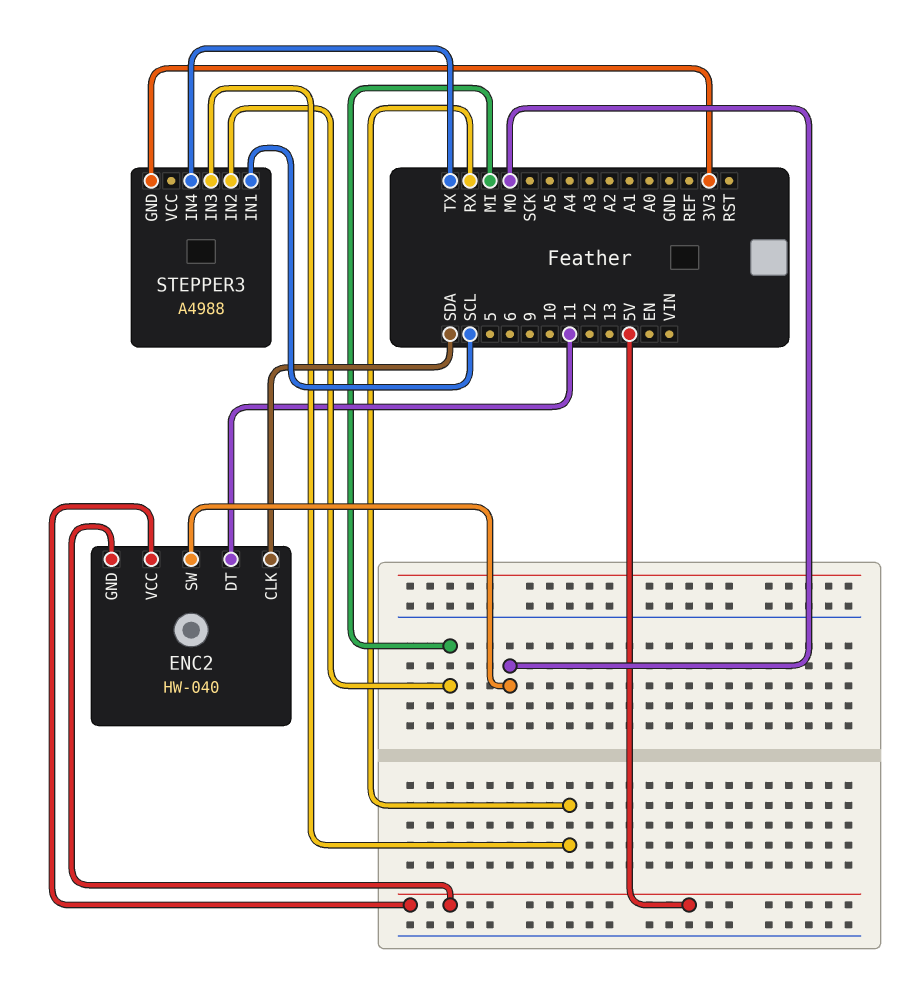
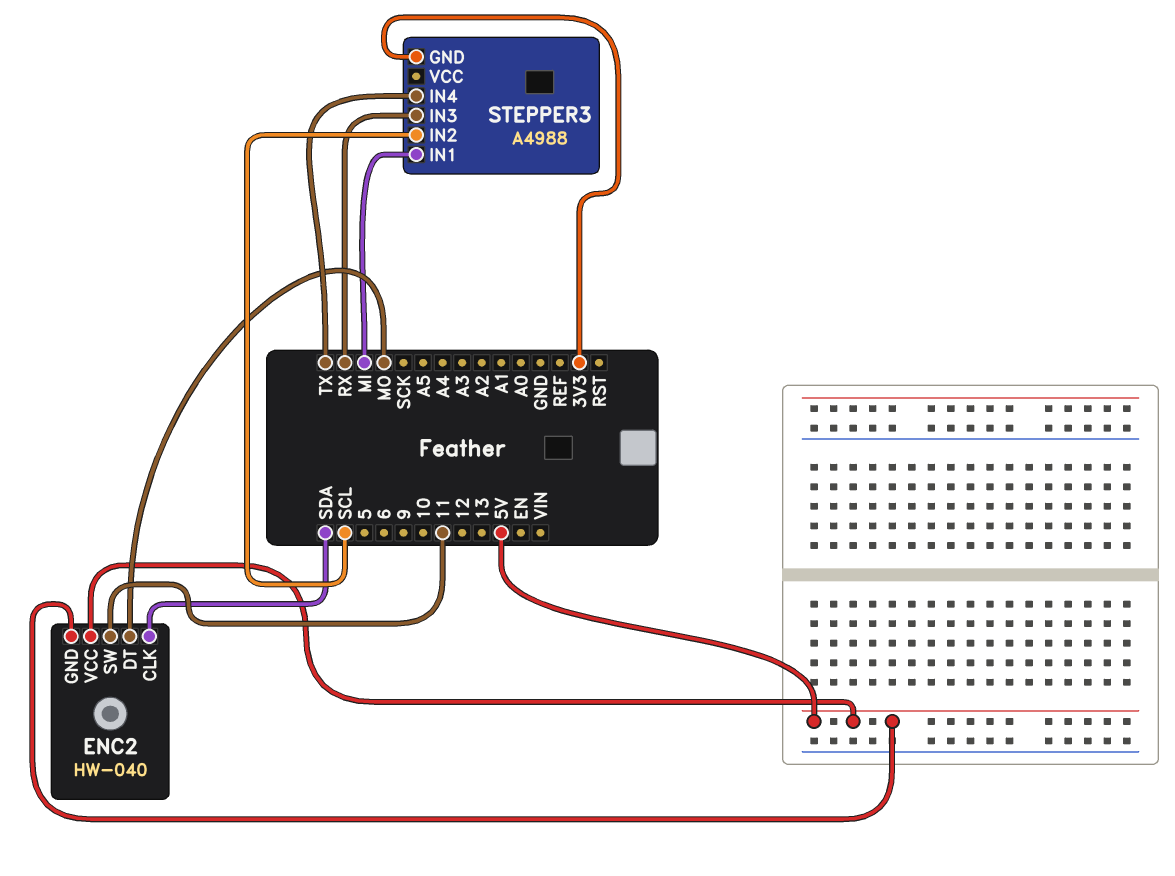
ENC2 pin DT: 11 -> MO
ENC2 pin SW: MO -> 11
STEPPER3 pin IN1: SCL -> MI
STEPPER3 pin IN2: MI -> SCL

